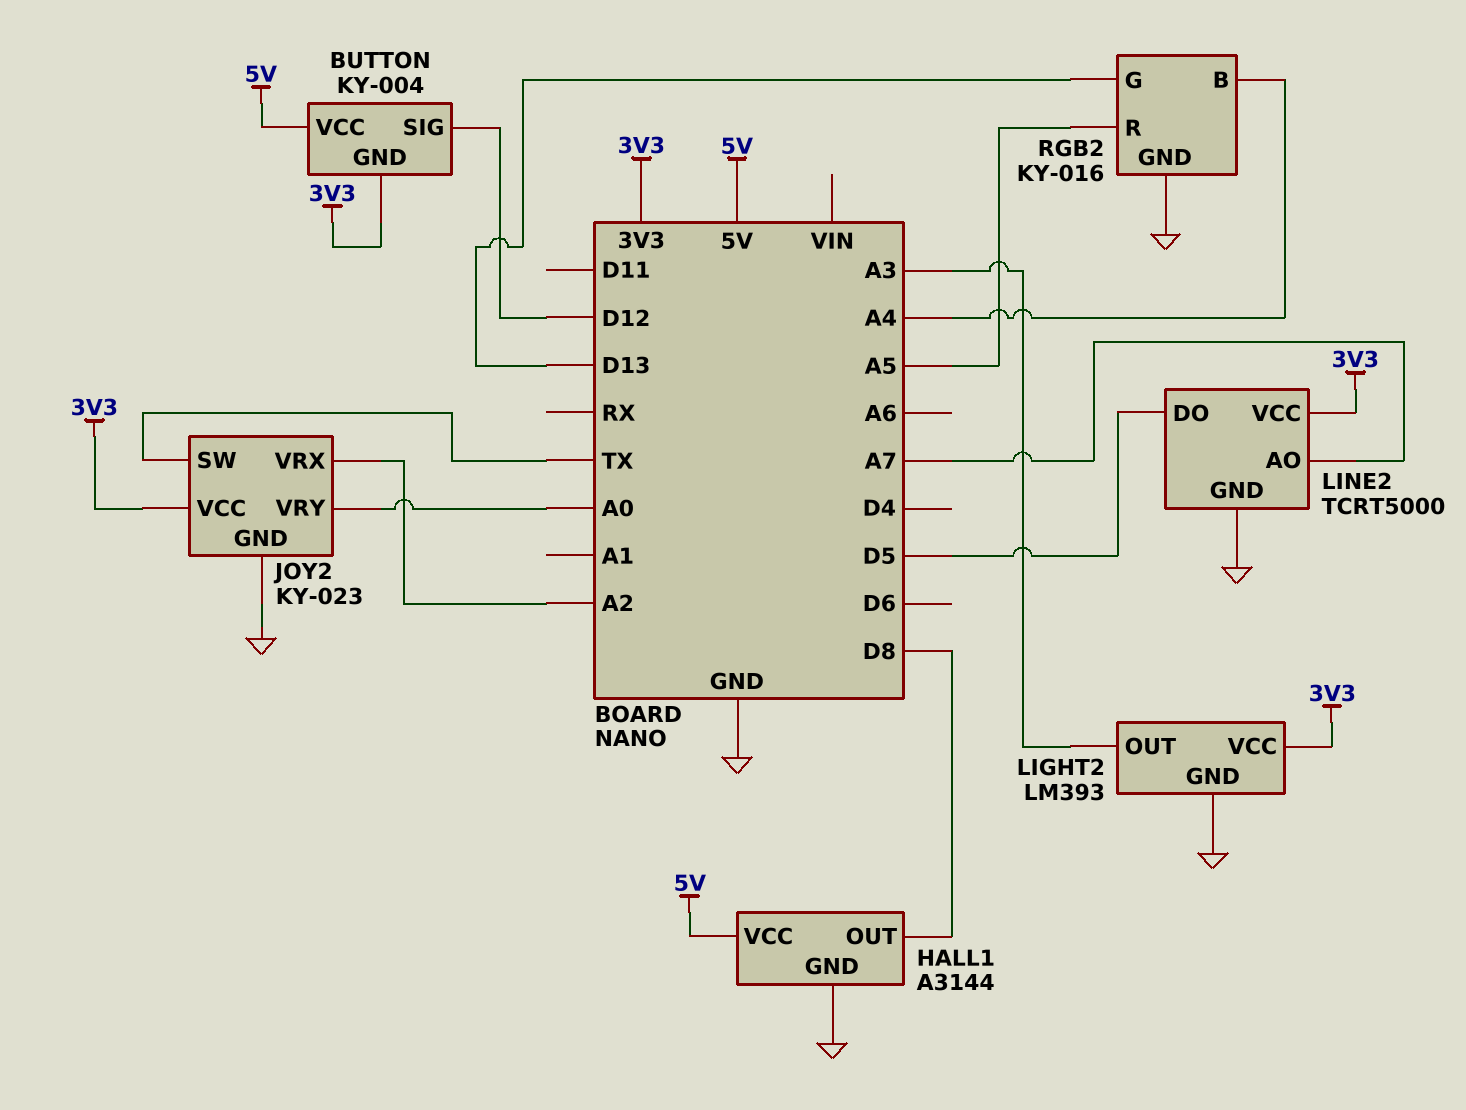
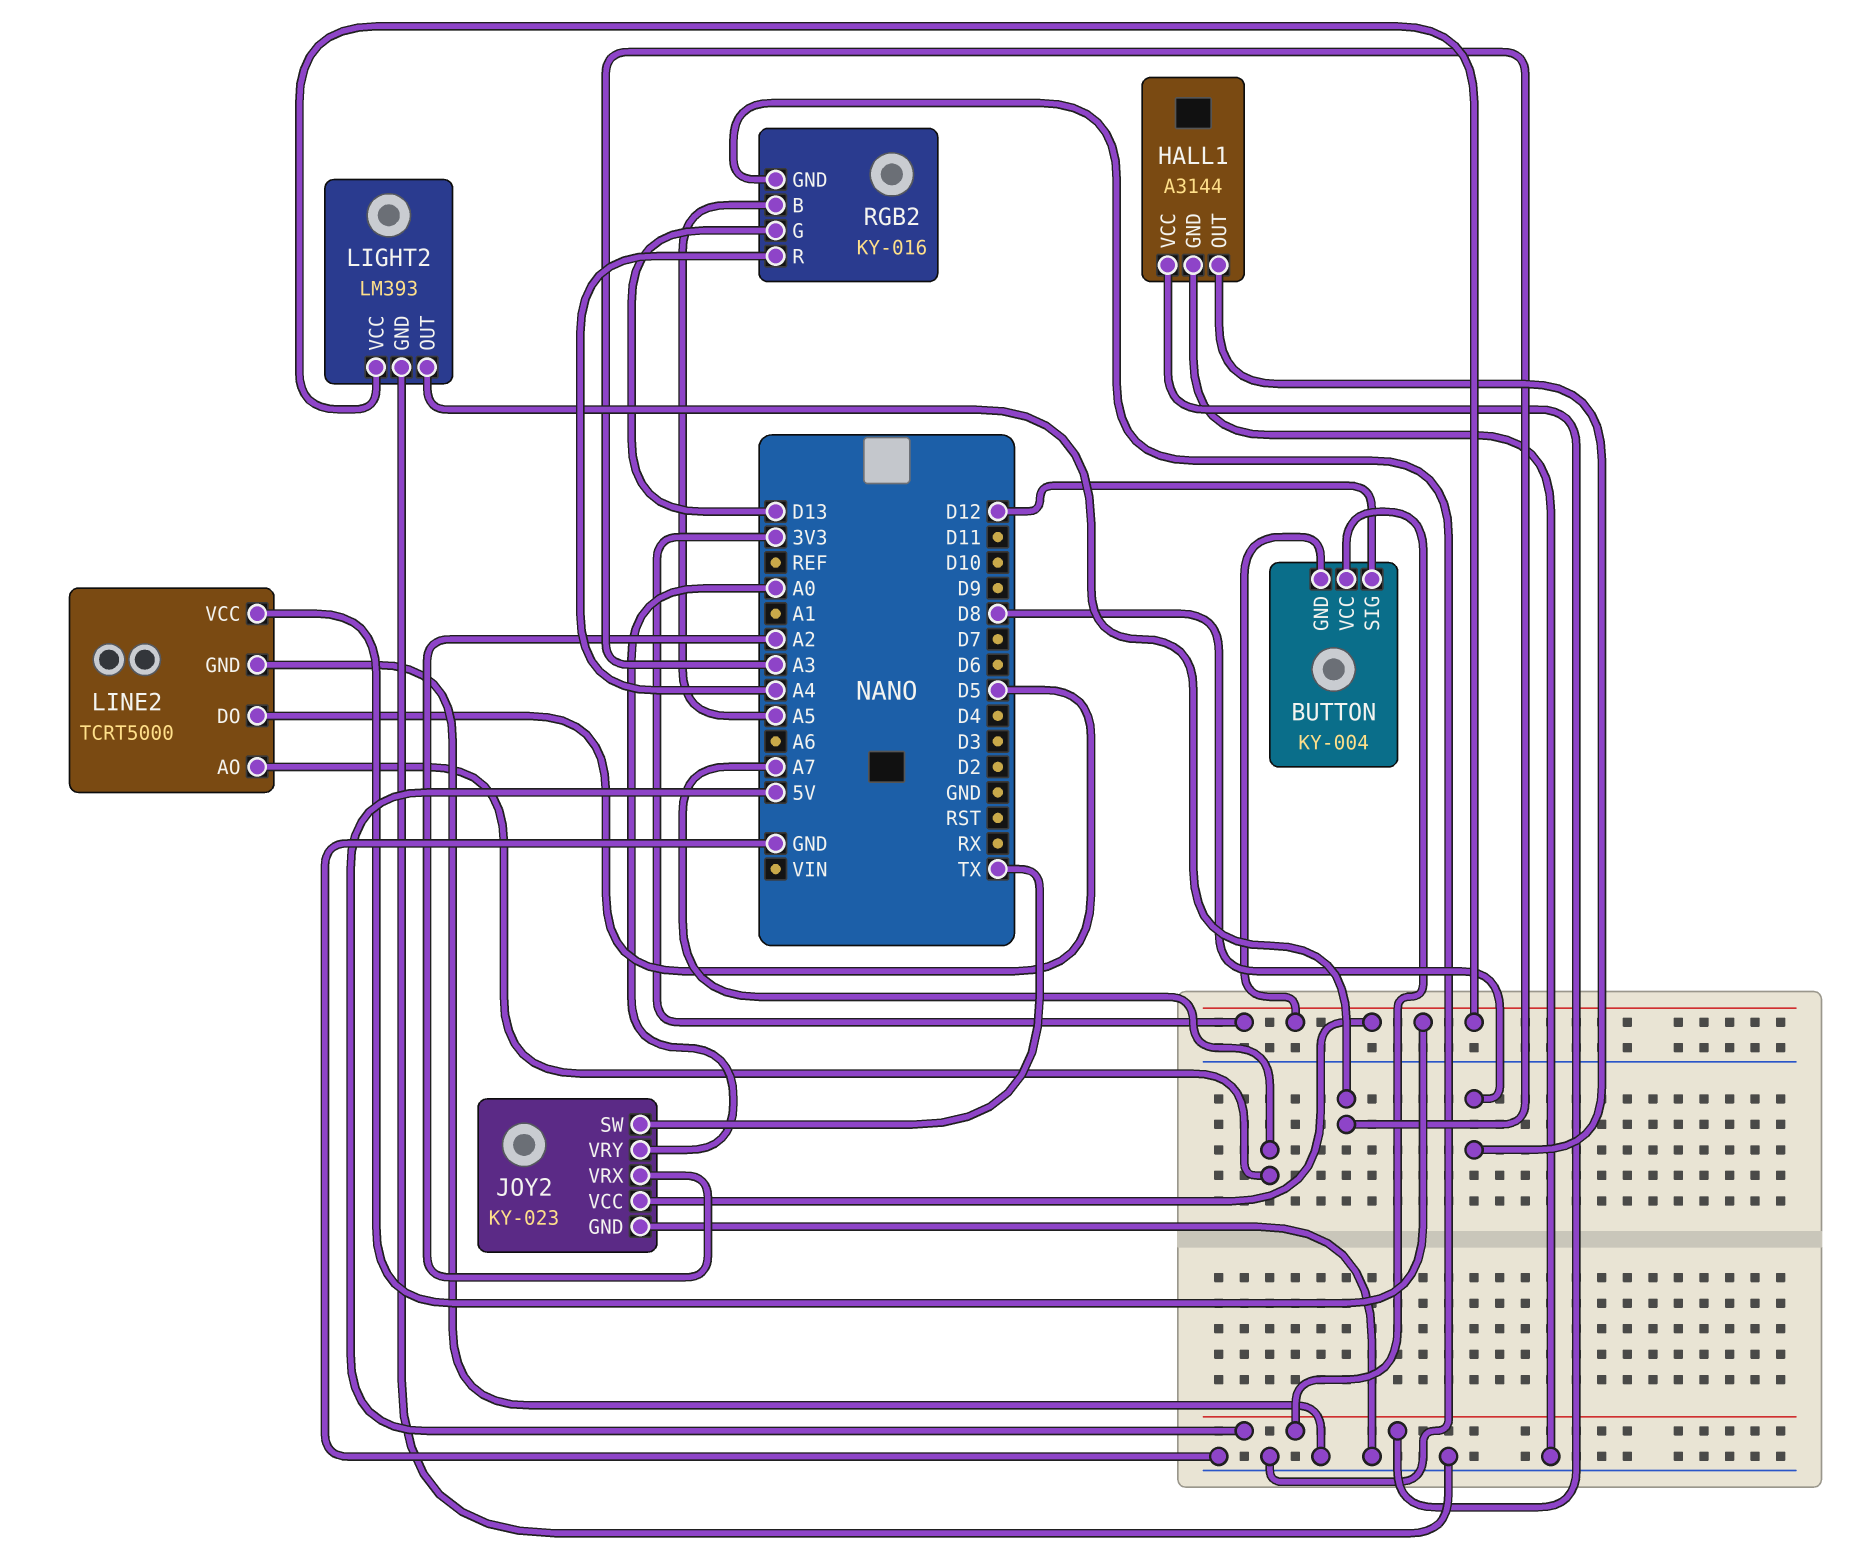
RGB2 pin B: A4 -> A5
RGB2 pin R: A5 -> A4

